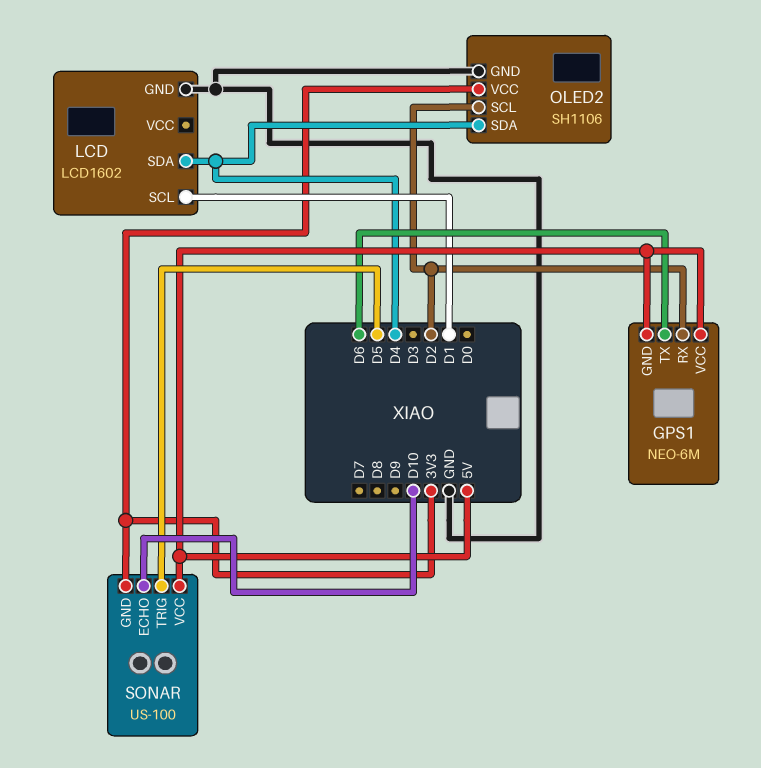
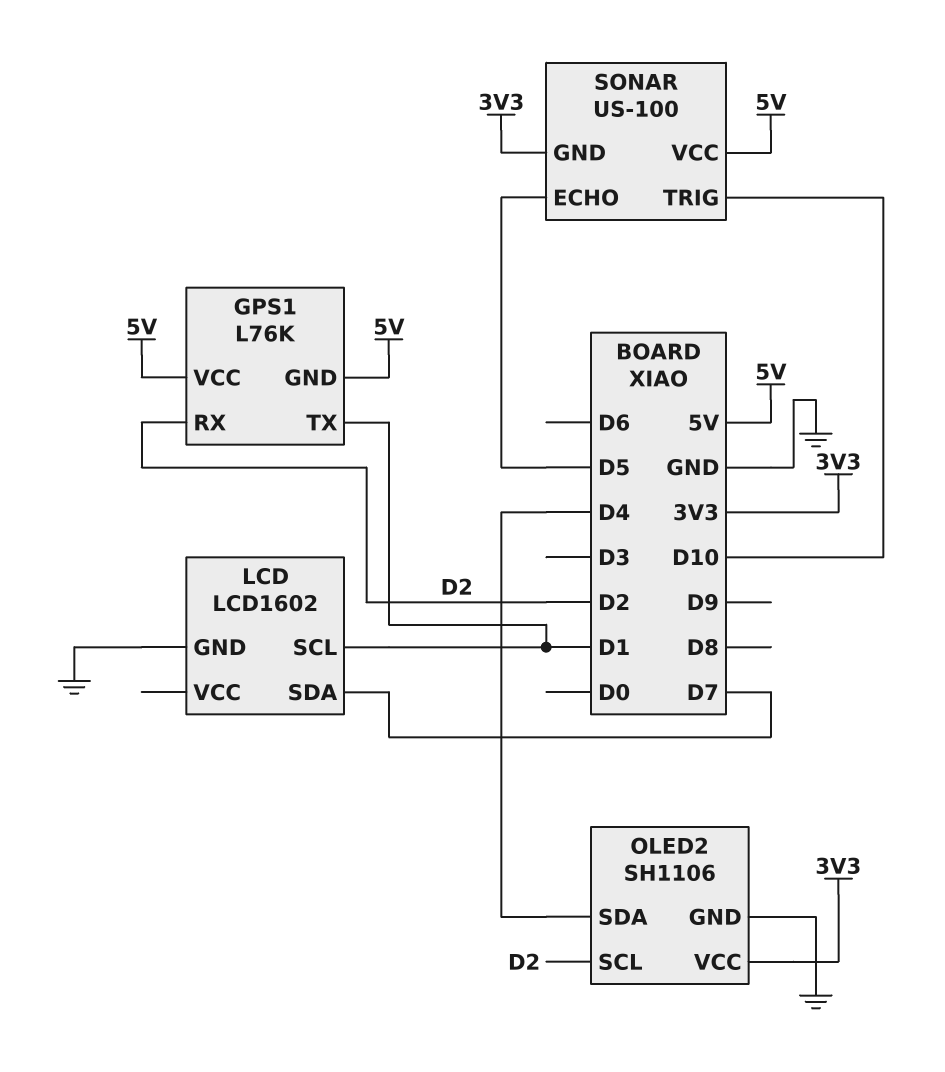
GPS1: NEO-6M -> L76K
GPS1 pin TX: D6 -> D1
LCD pin SDA: D4 -> D7
SONAR pin ECHO: D10 -> D5
SONAR pin TRIG: D5 -> D10

